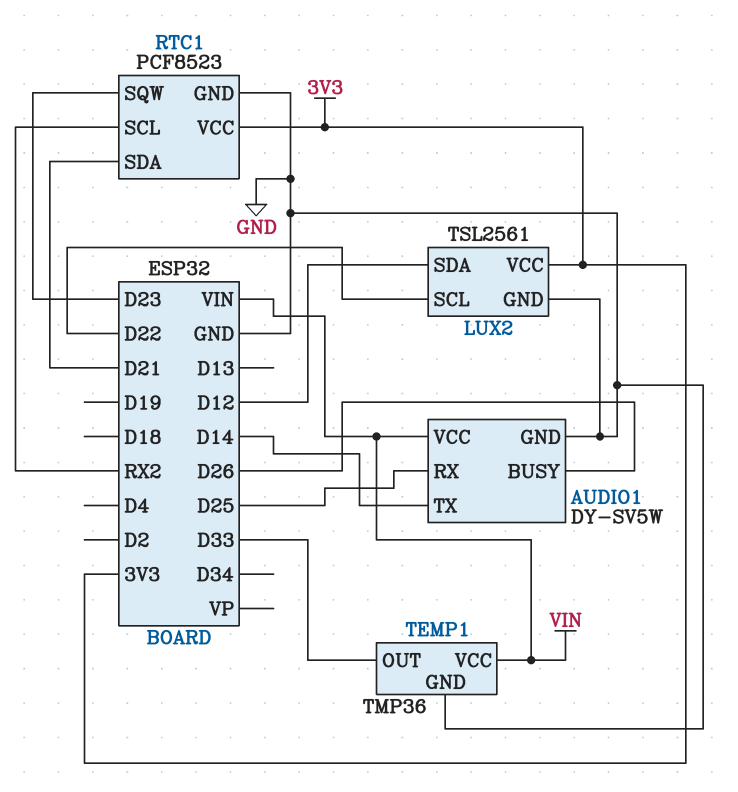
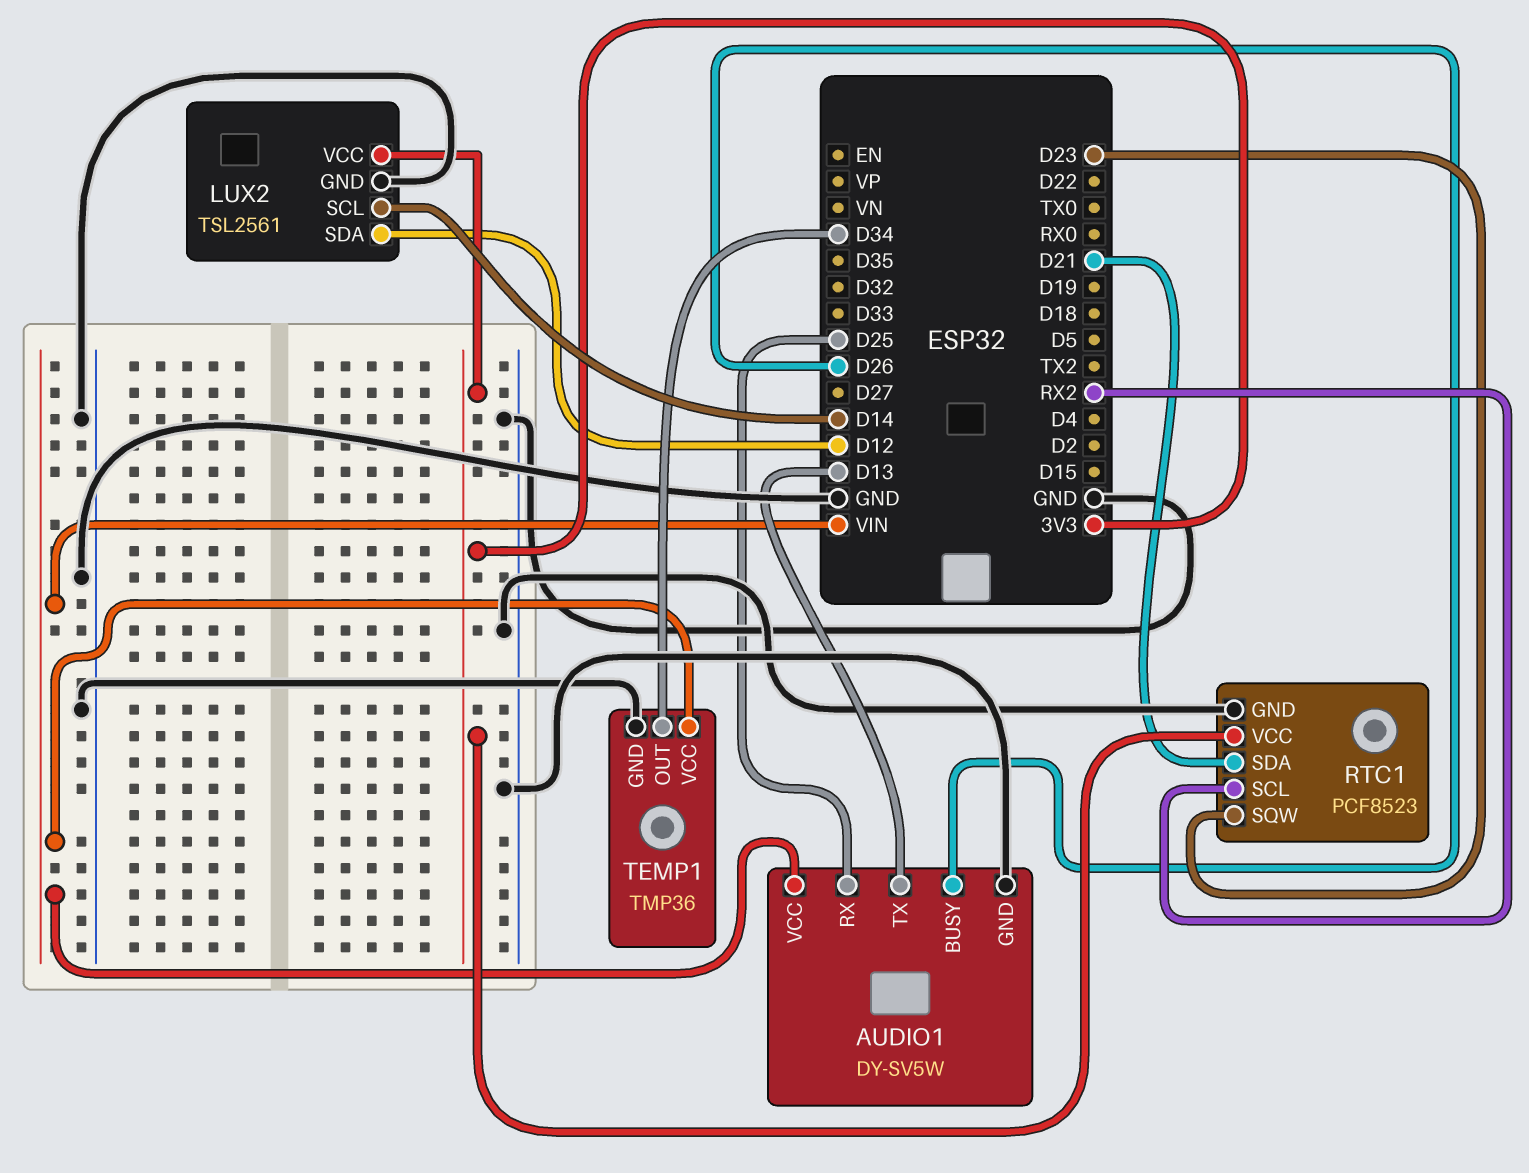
AUDIO1 pin TX: D14 -> D13
LUX2 pin SCL: D22 -> D14
TEMP1 pin OUT: D33 -> D34

